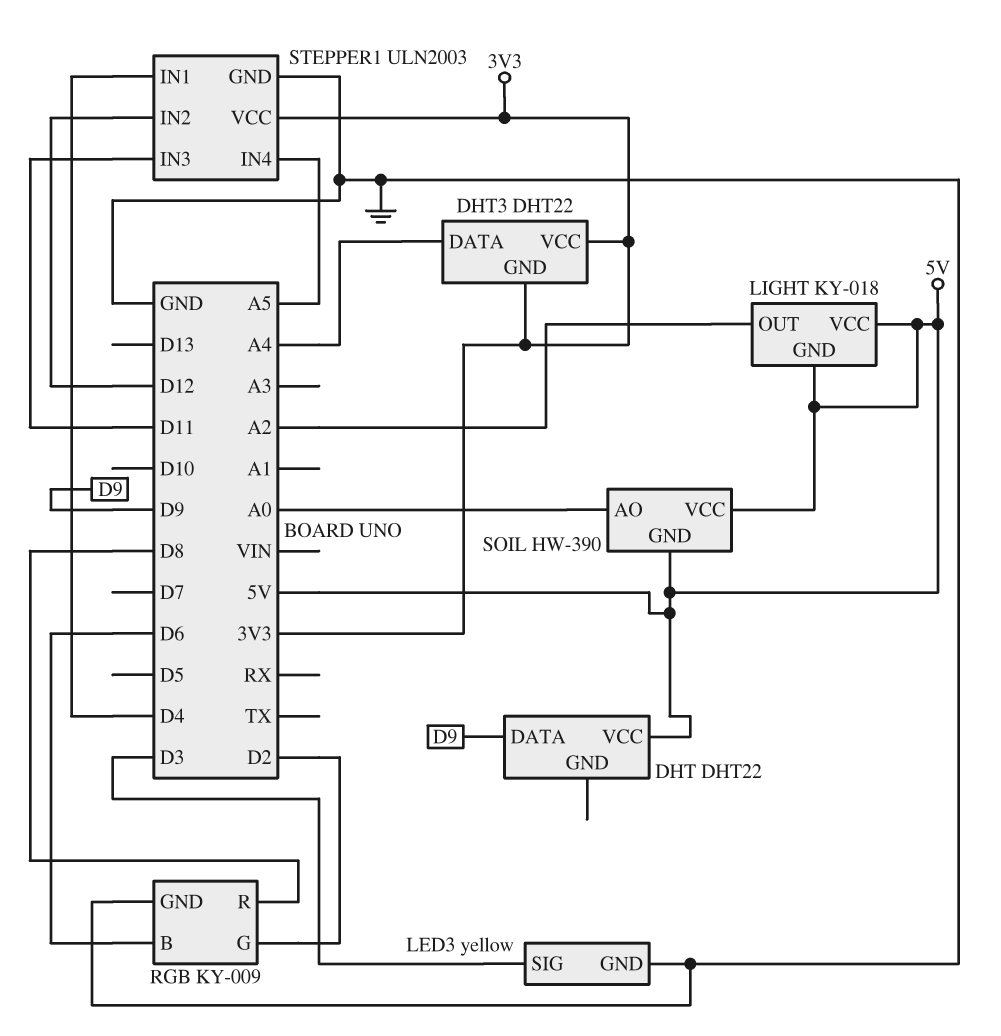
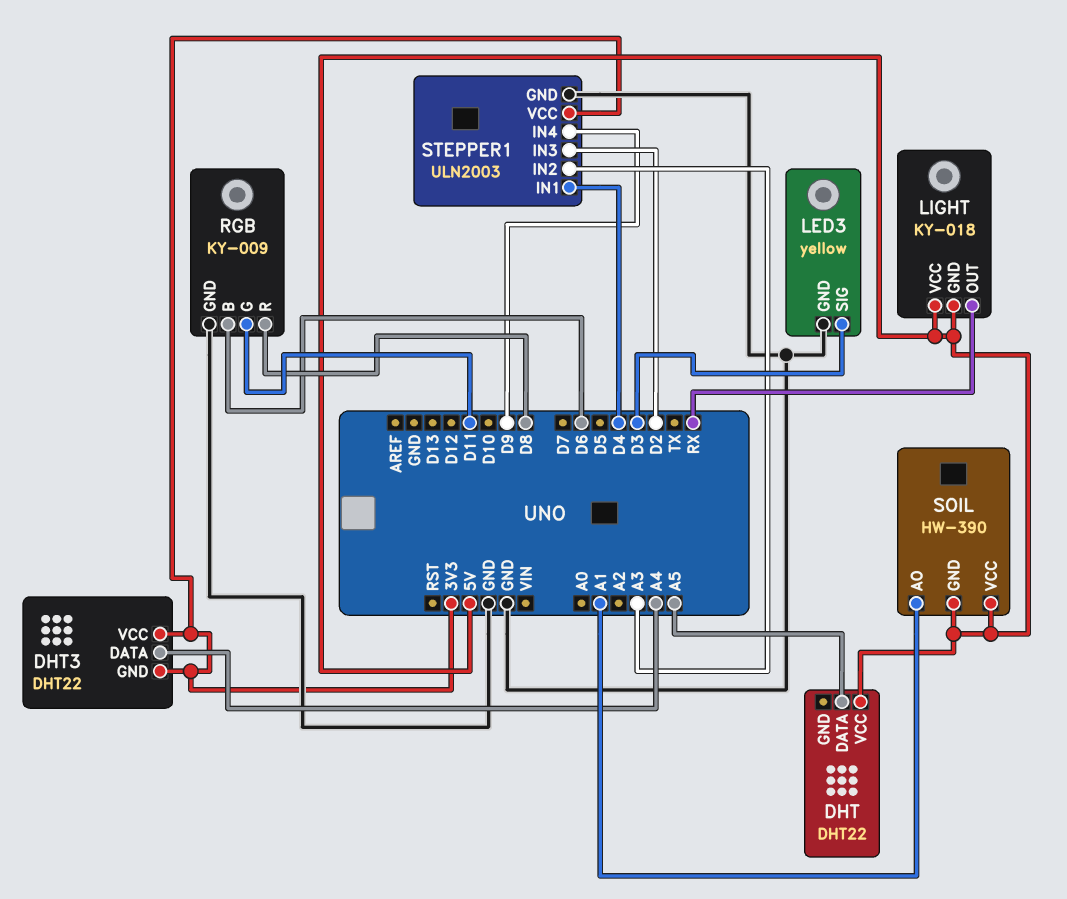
DHT pin DATA: D9 -> A5
LIGHT pin OUT: A2 -> RX
RGB pin G: D2 -> D11
SOIL pin AO: A0 -> A1
STEPPER1 pin IN2: D12 -> A3
STEPPER1 pin IN3: D11 -> D2
STEPPER1 pin IN4: A5 -> D9

